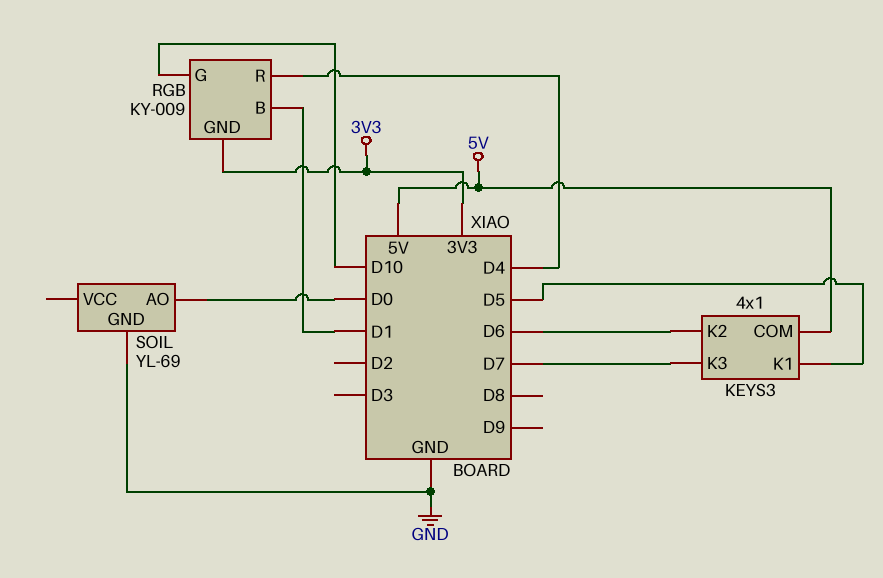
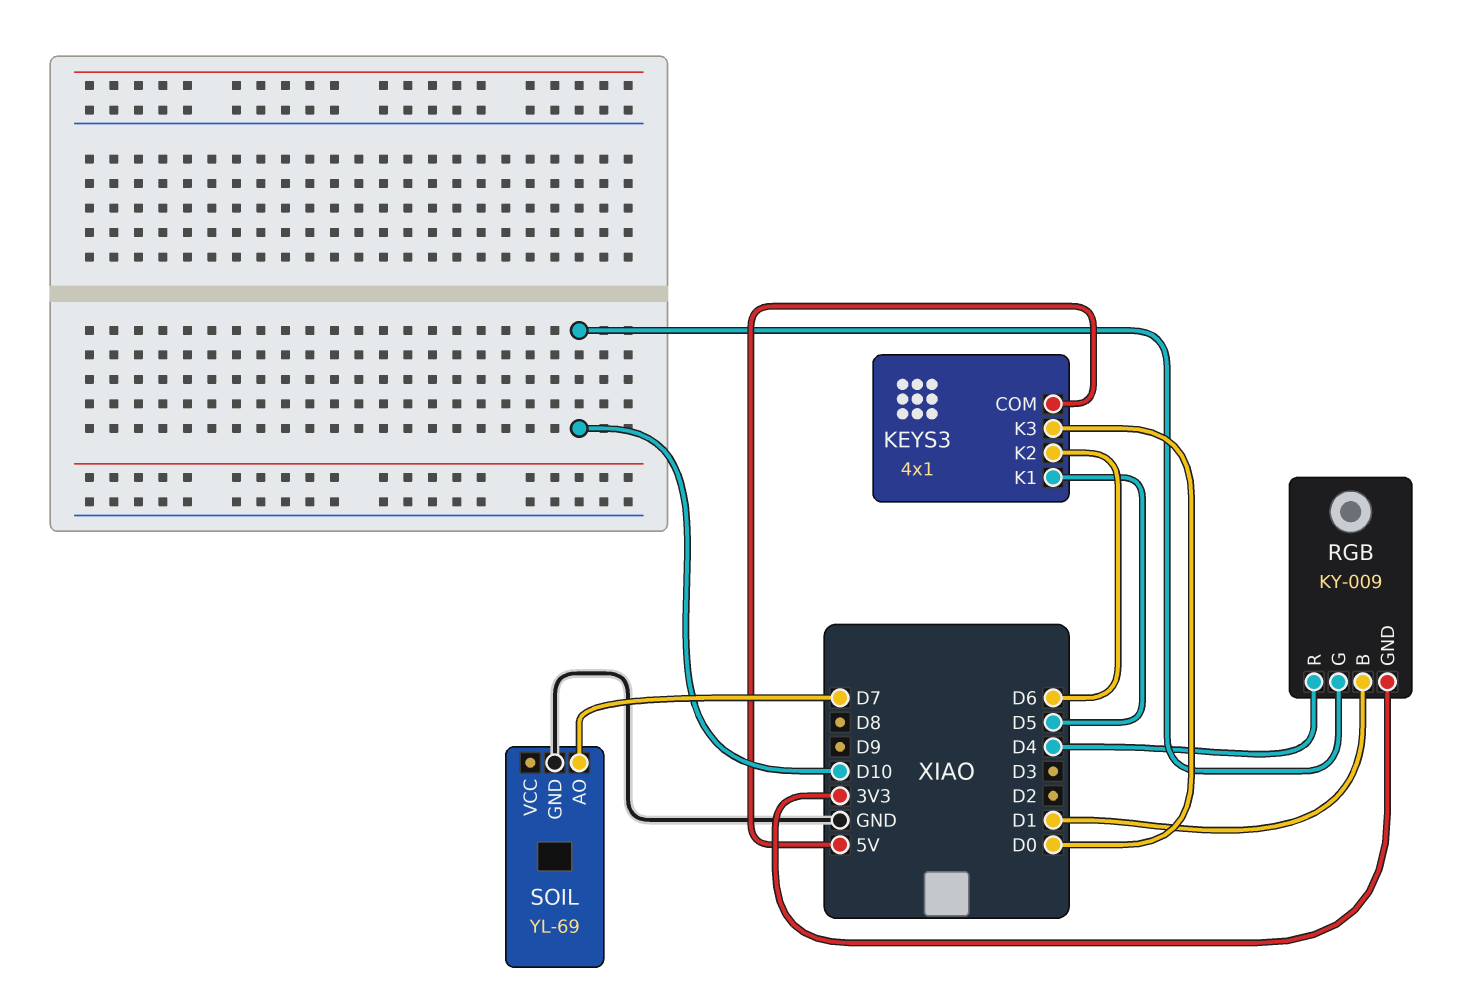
KEYS3 pin K3: D7 -> D0
SOIL pin AO: D0 -> D7

